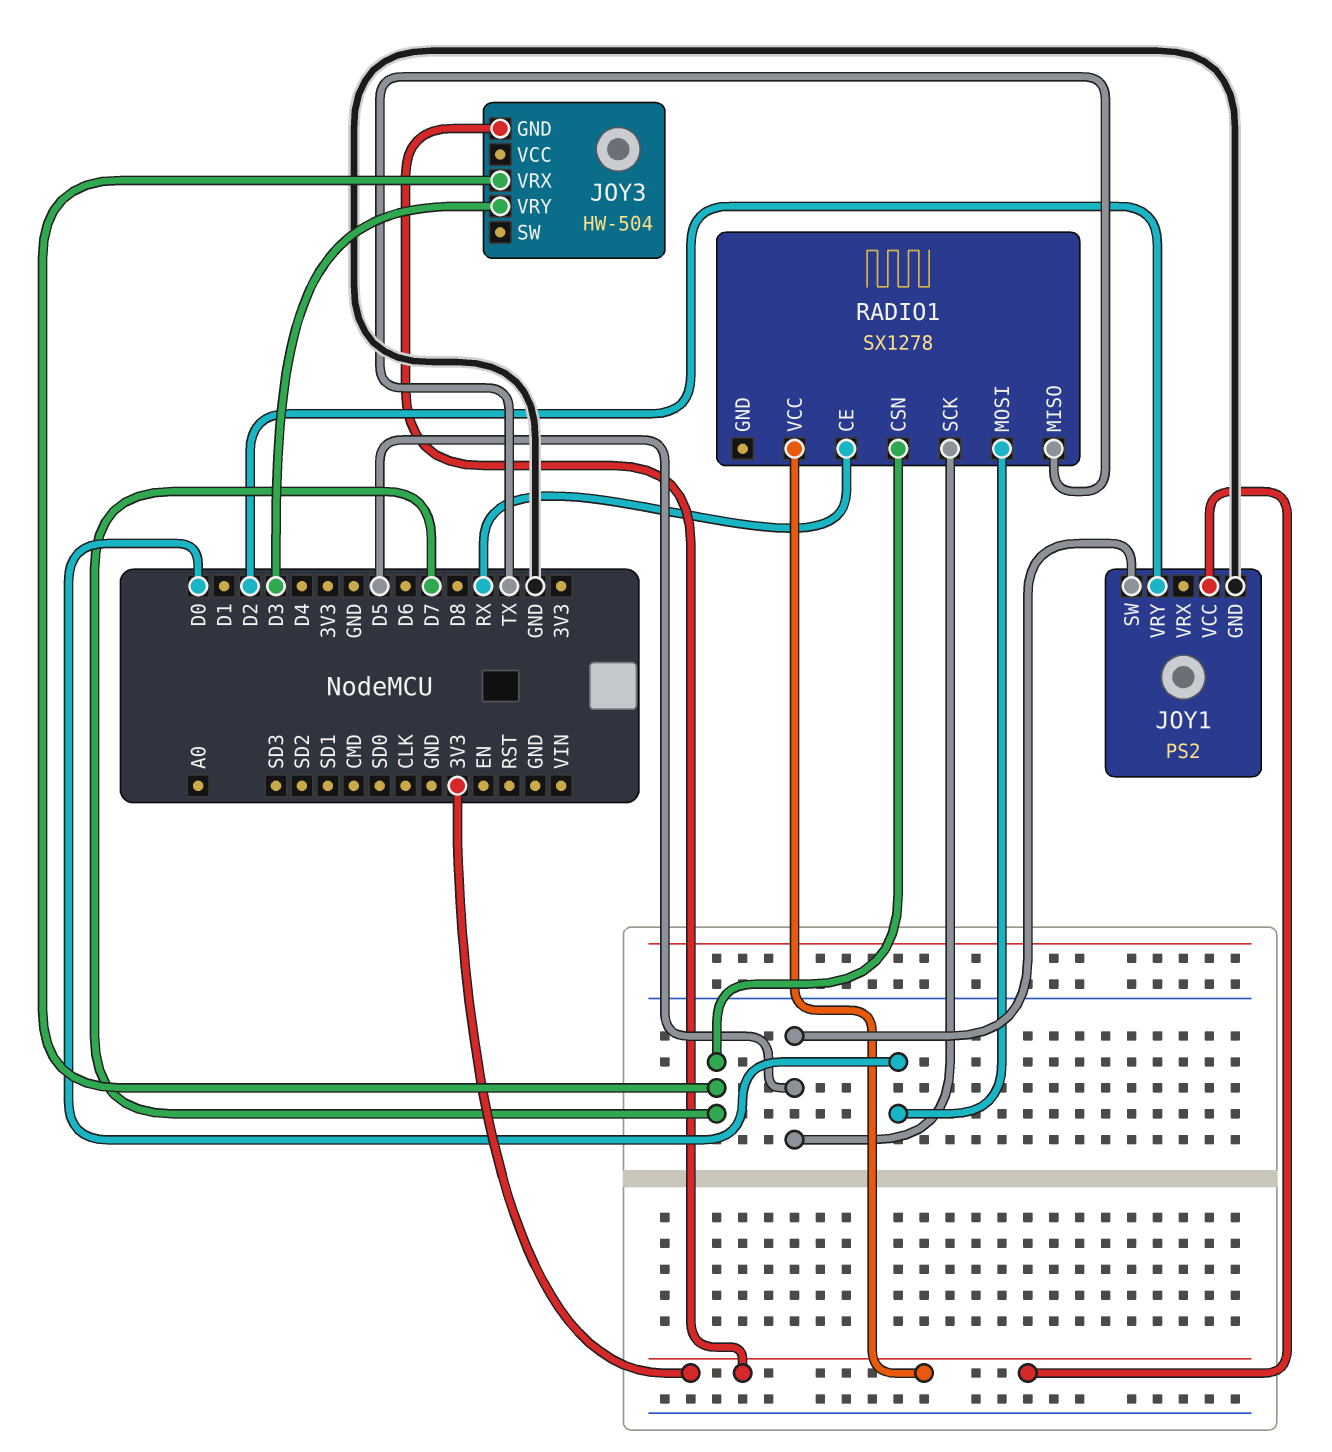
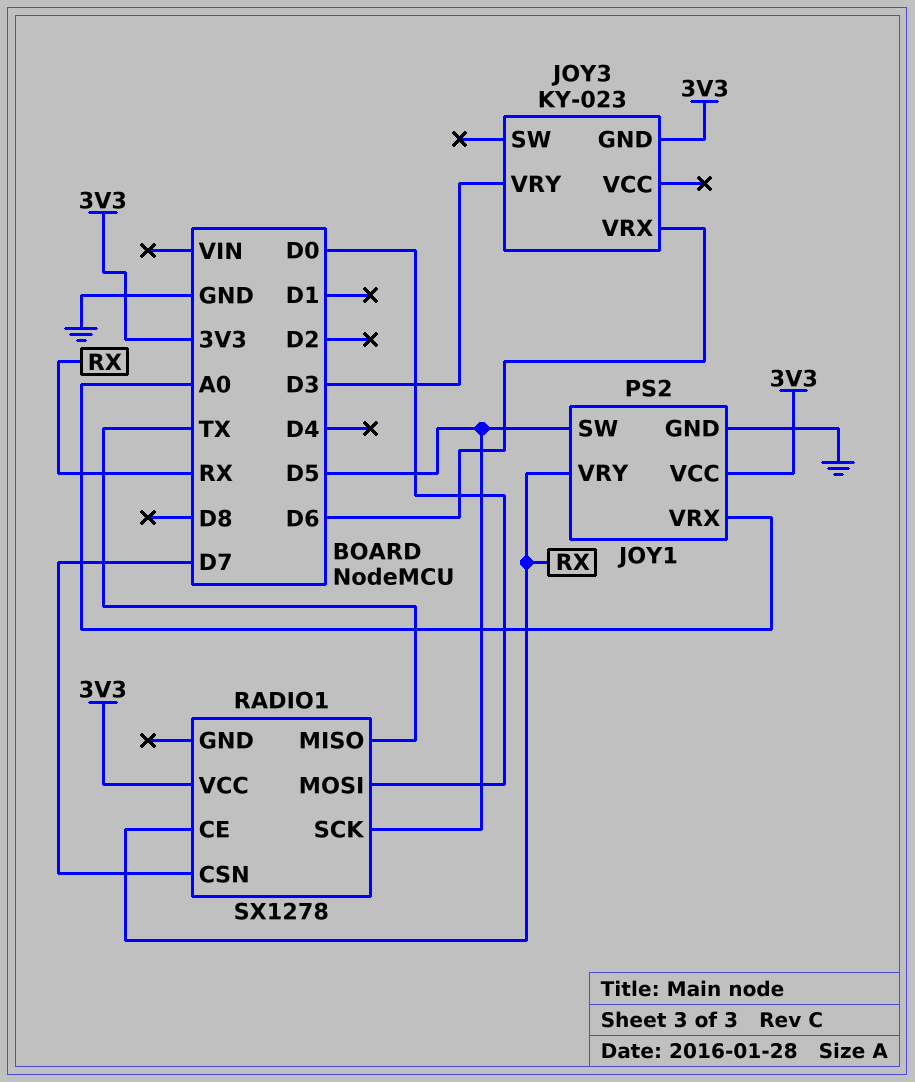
JOY1 pin VRX: none -> A0
JOY1 pin VRY: D2 -> RX
JOY3: HW-504 -> KY-023
JOY3 pin VRX: D7 -> D6

